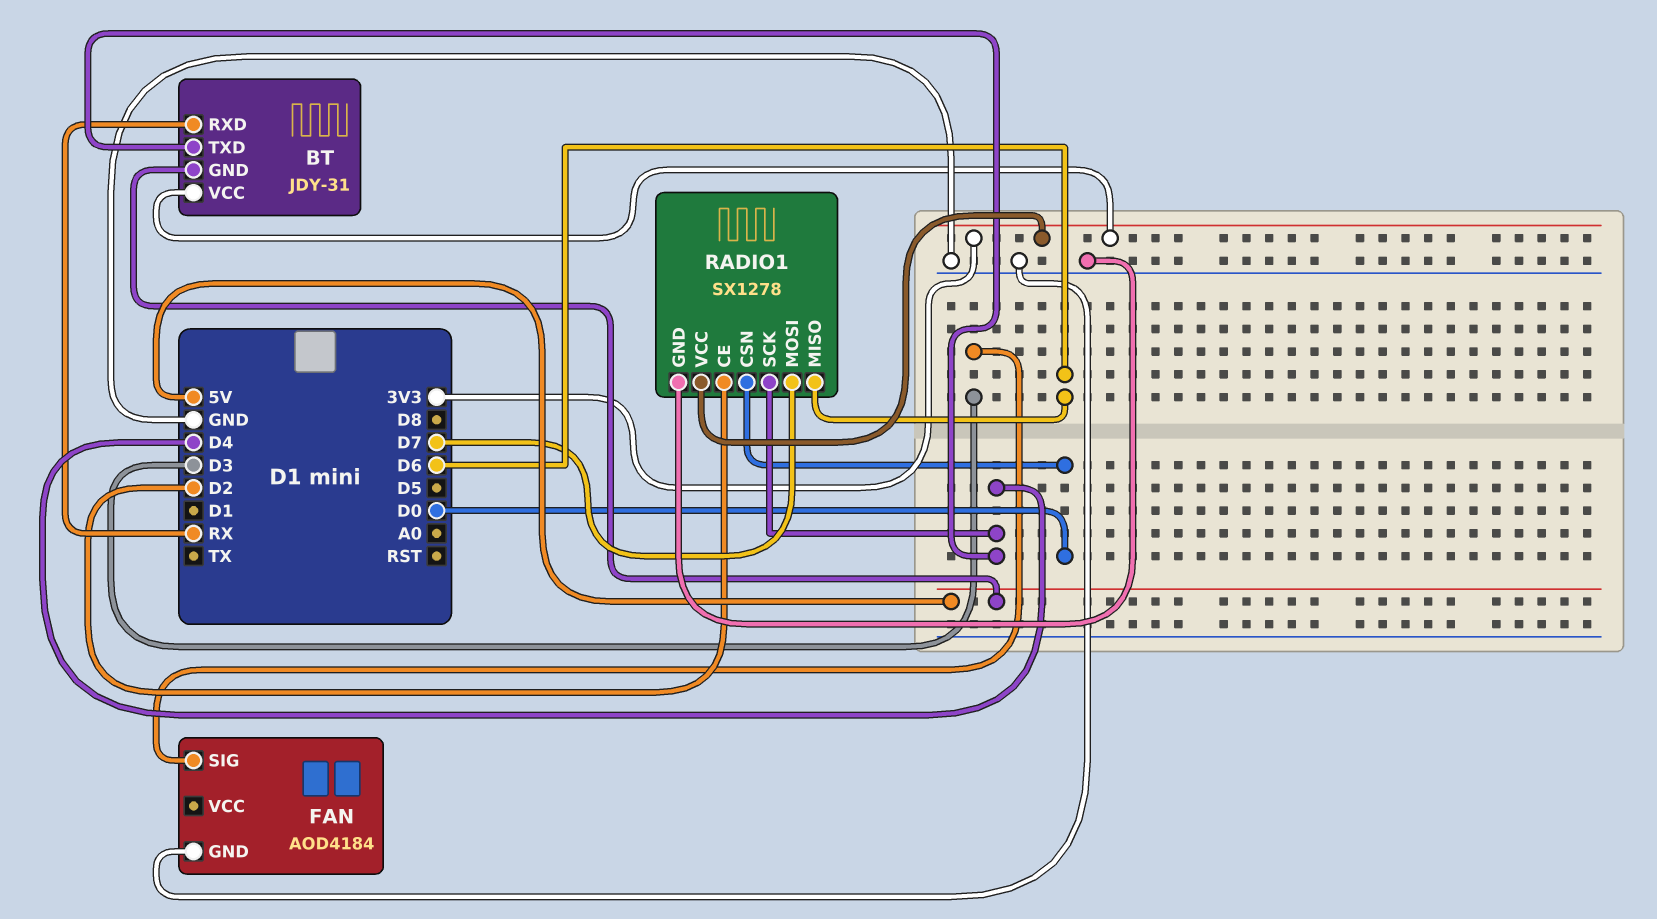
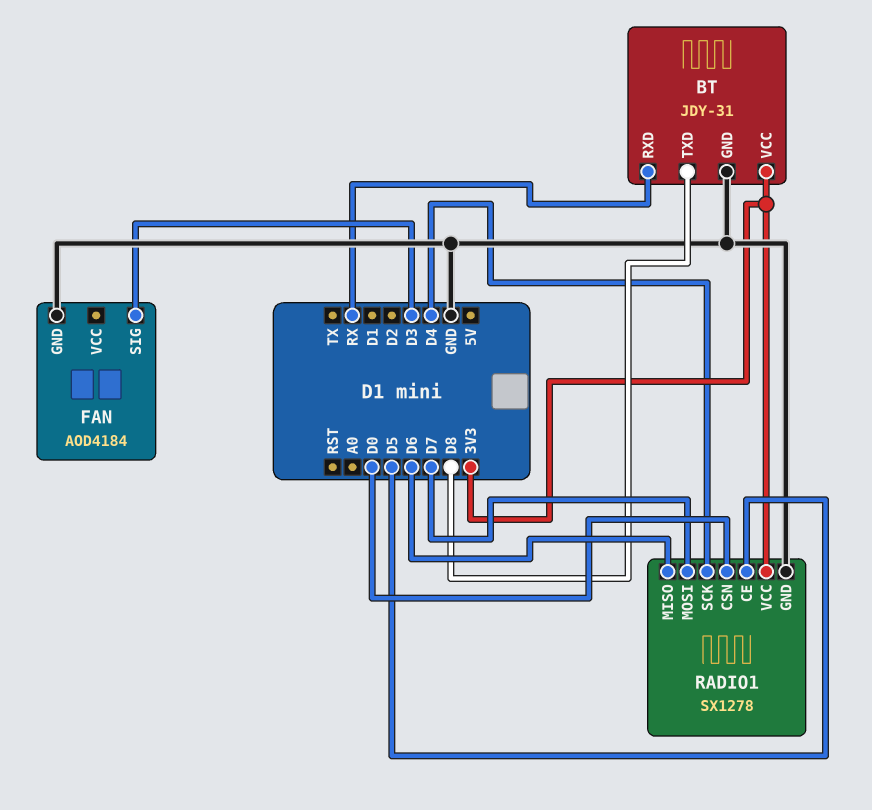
BT pin GND: 5V -> GND
BT pin TXD: D4 -> D8
RADIO1 pin CE: D2 -> D5

